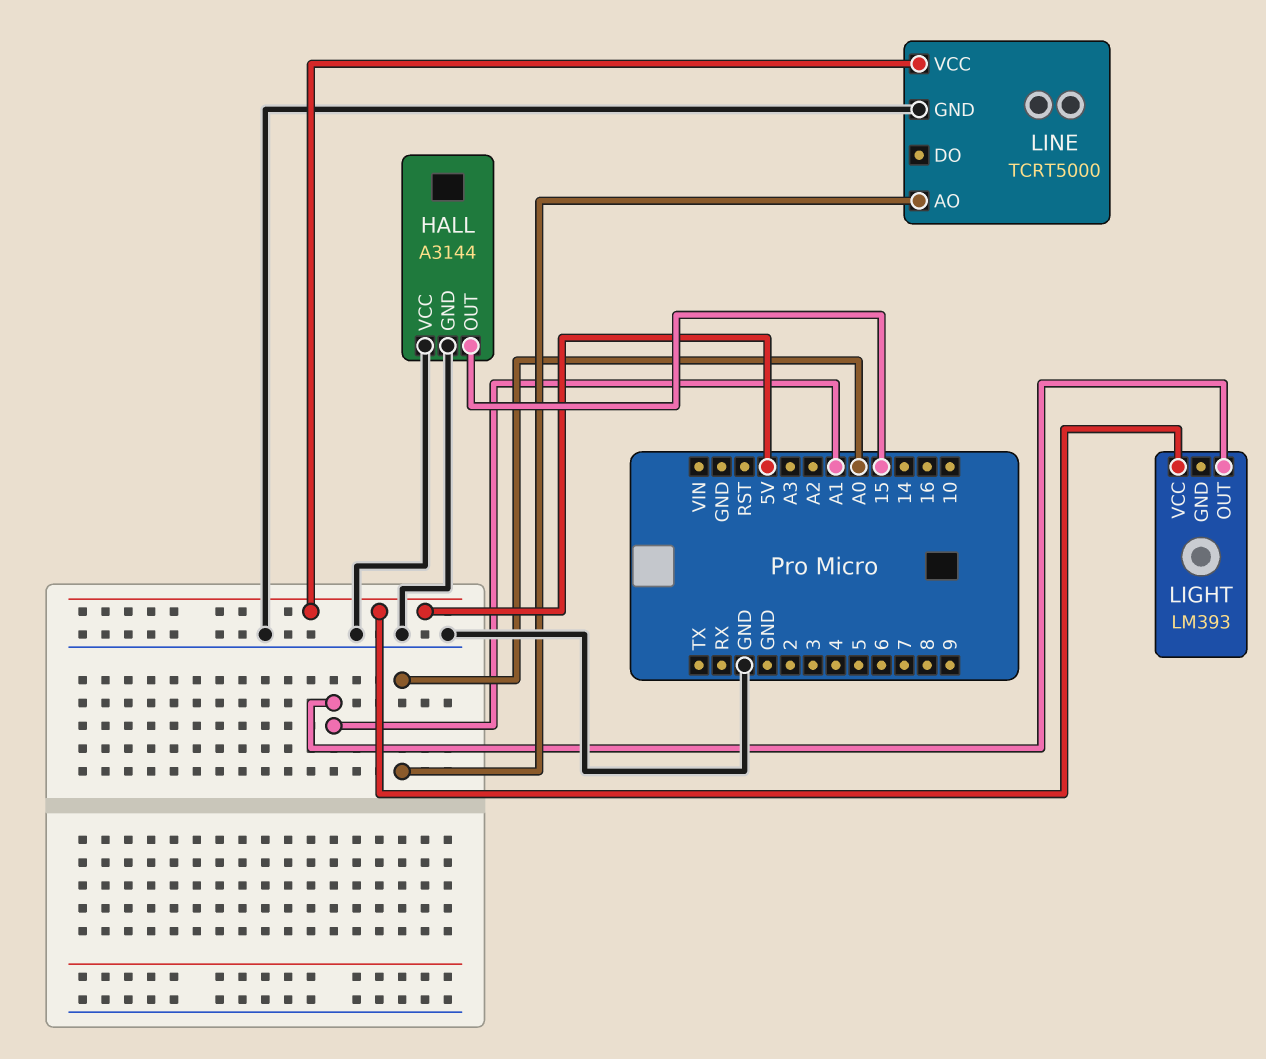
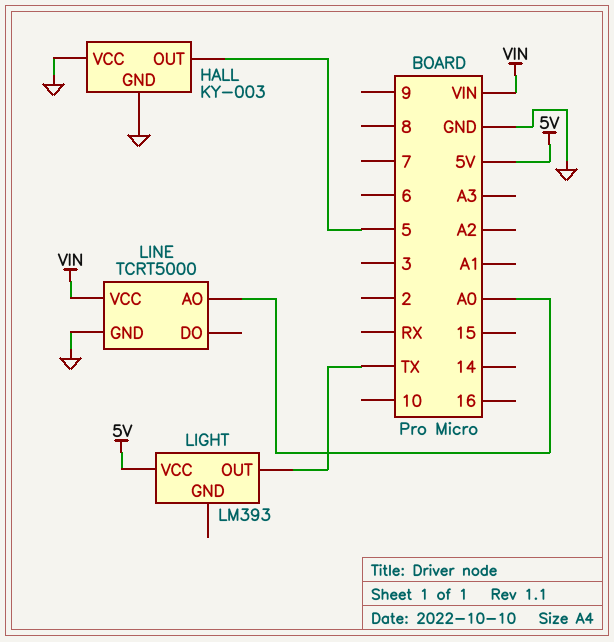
HALL: A3144 -> KY-003
HALL pin OUT: 15 -> 5
LIGHT pin OUT: A1 -> TX
LINE pin VCC: 5V -> VIN

